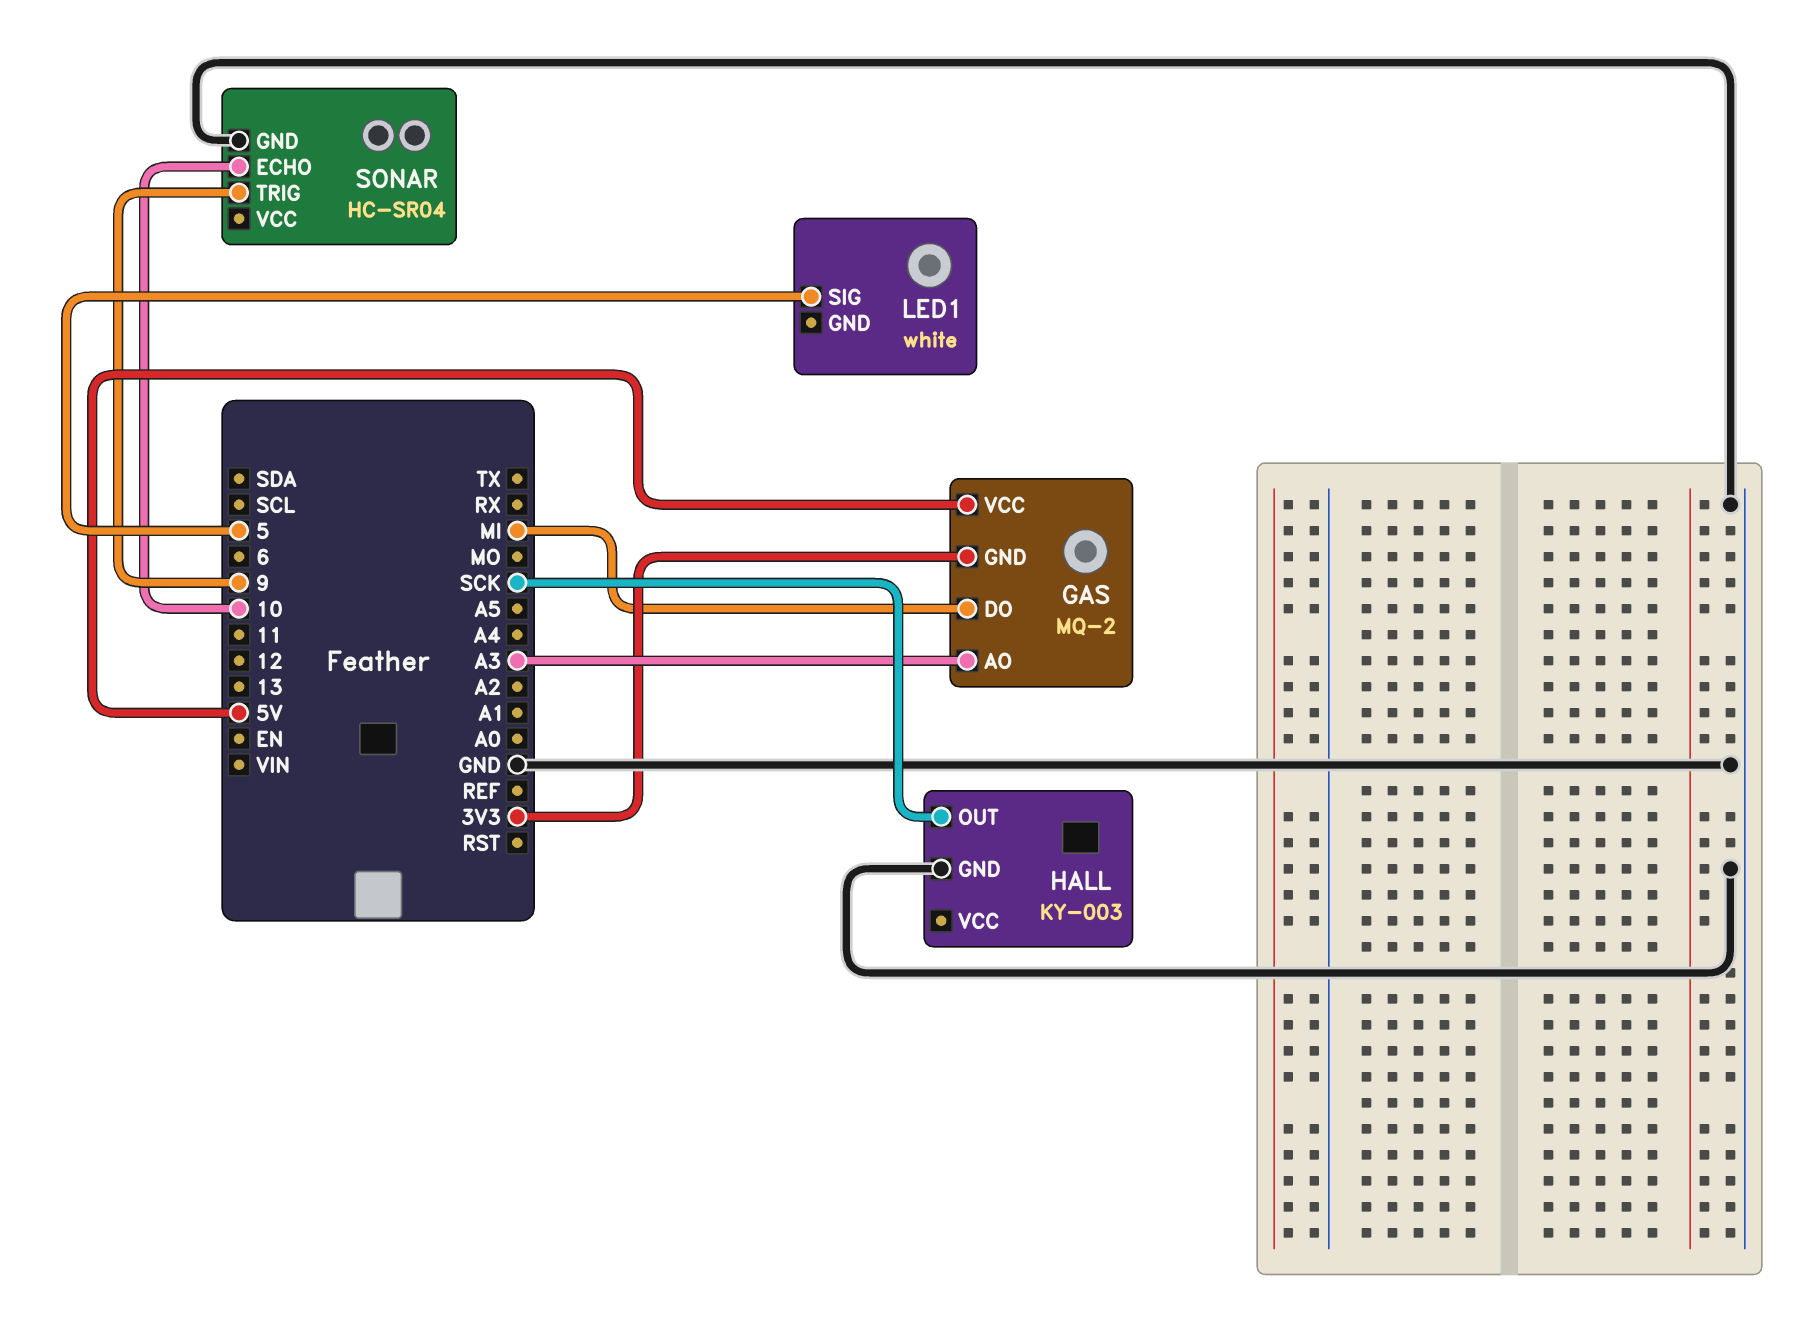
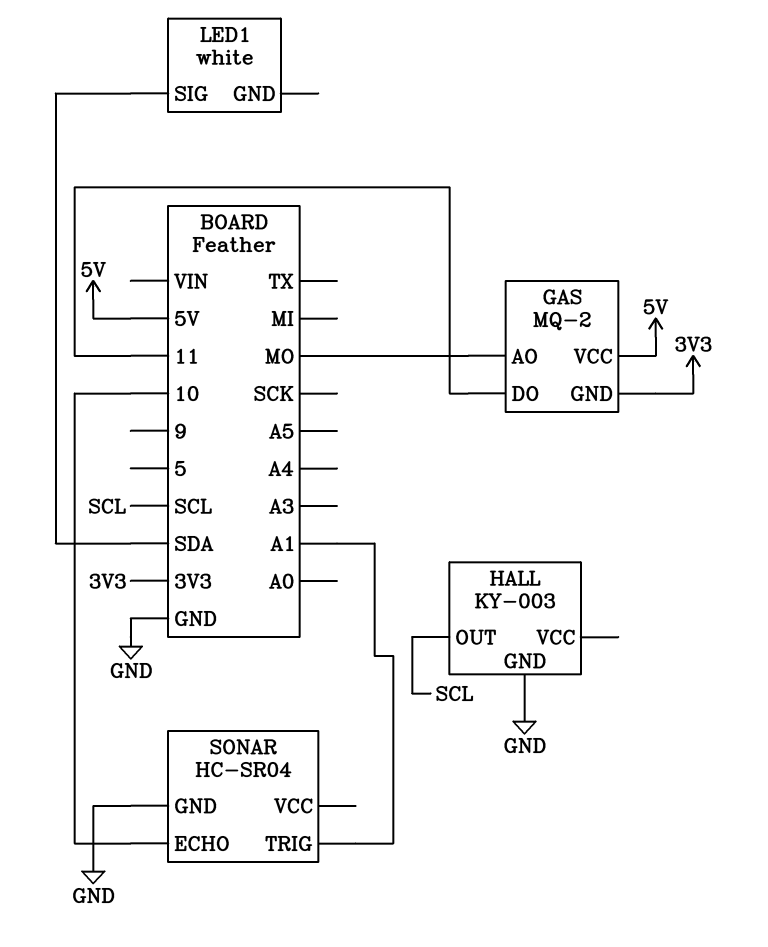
GAS pin AO: A3 -> MO
GAS pin DO: MI -> 11
HALL pin OUT: SCK -> SCL
LED1 pin SIG: 5 -> SDA
SONAR pin TRIG: 9 -> A1

